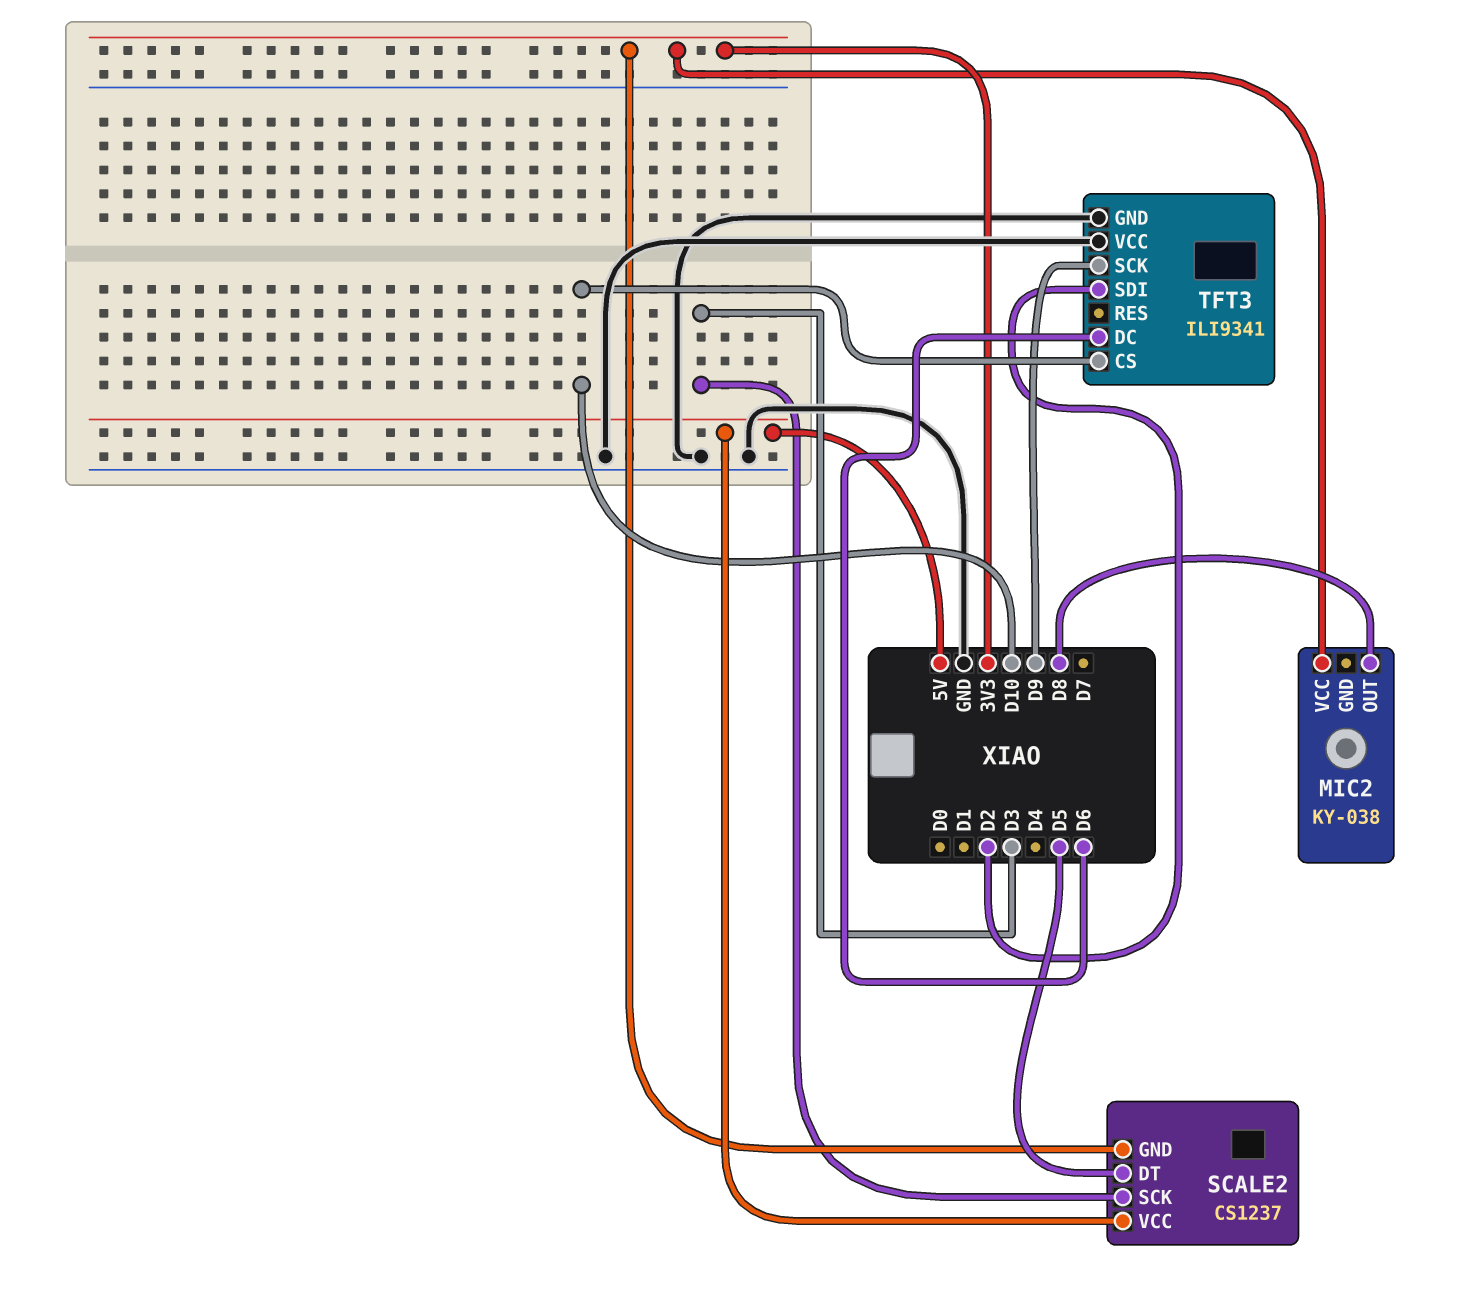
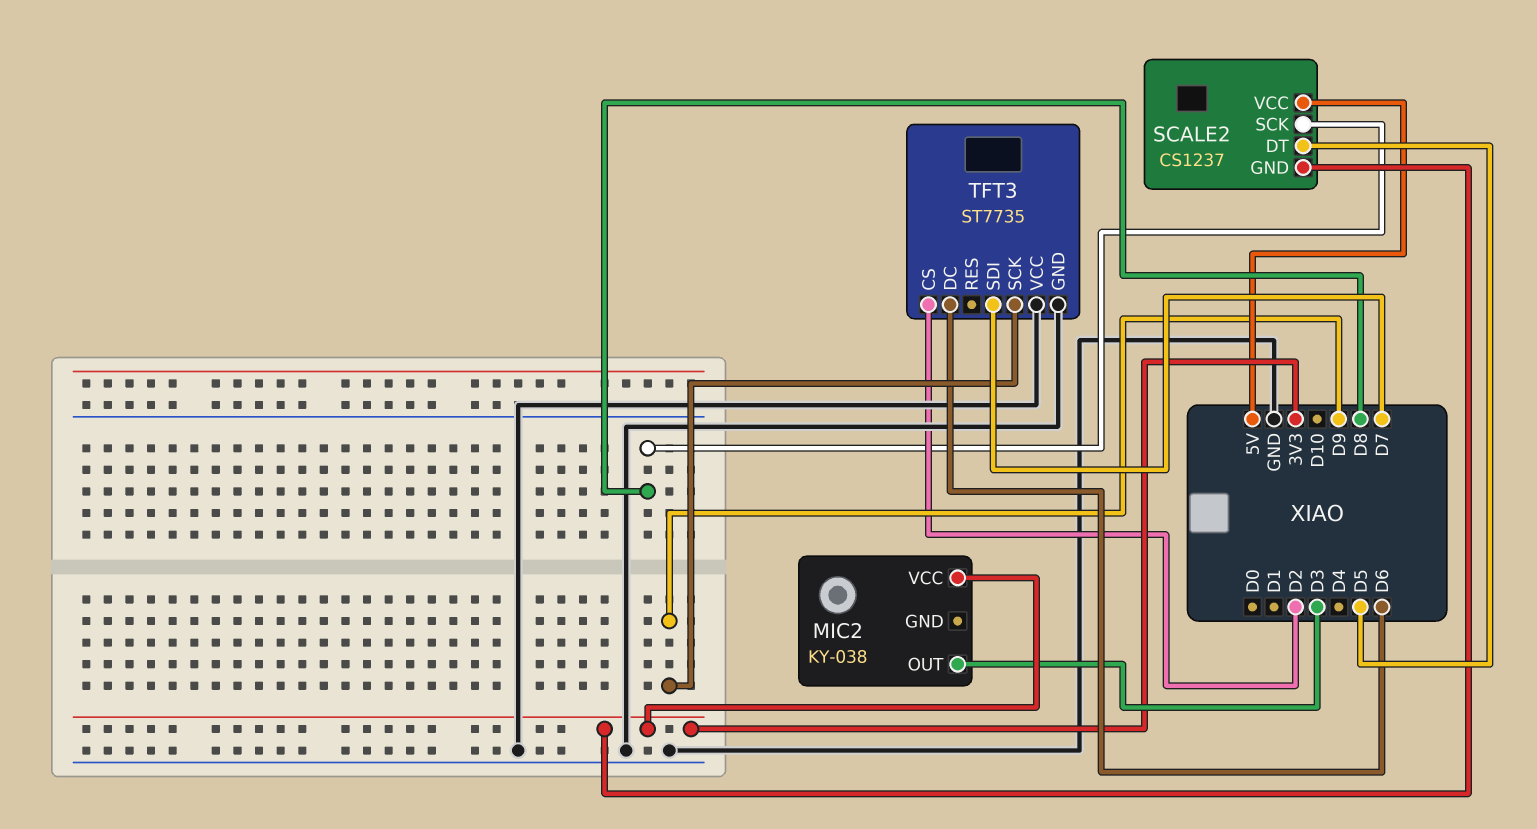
MIC2 pin OUT: D8 -> D3
SCALE2 pin SCK: D3 -> D8
TFT3: ILI9341 -> ST7735
TFT3 pin CS: D10 -> D2
TFT3 pin SDI: D2 -> D7

